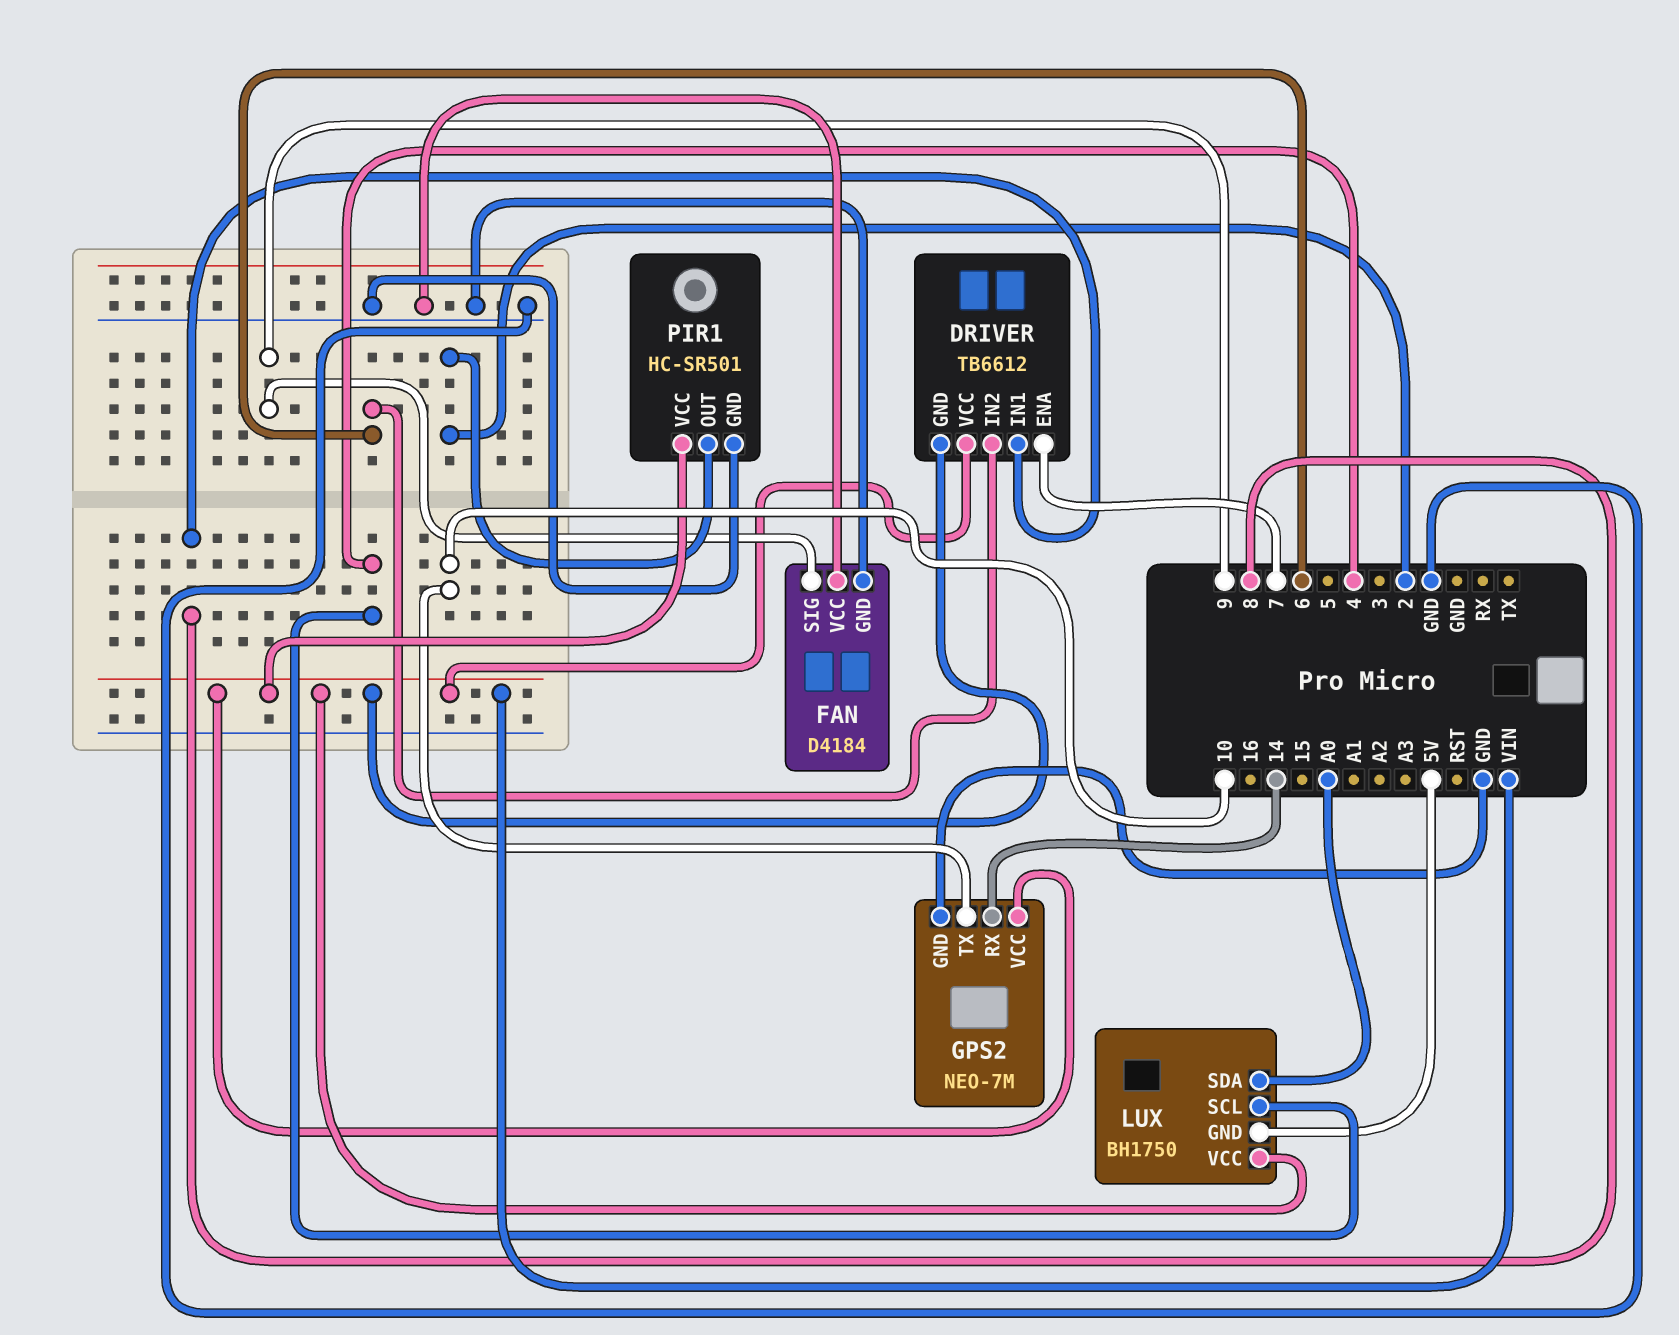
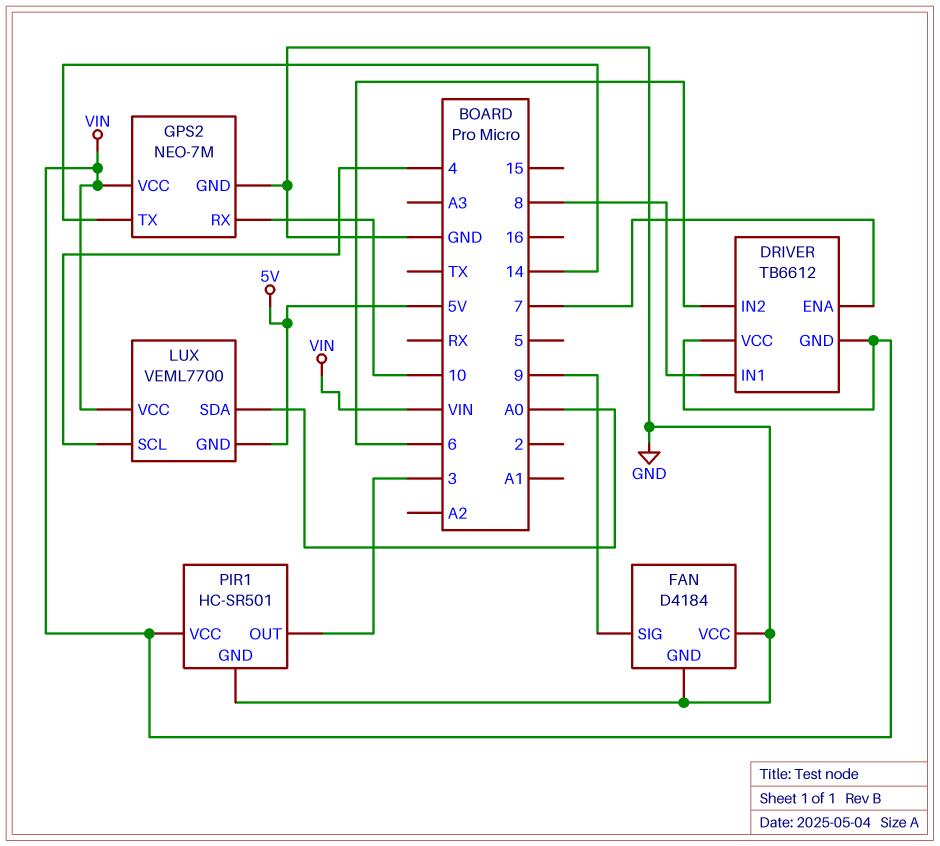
GPS2 pin RX: 14 -> 10
GPS2 pin TX: 10 -> 14
LUX: BH1750 -> VEML7700
PIR1 pin OUT: 2 -> 3

